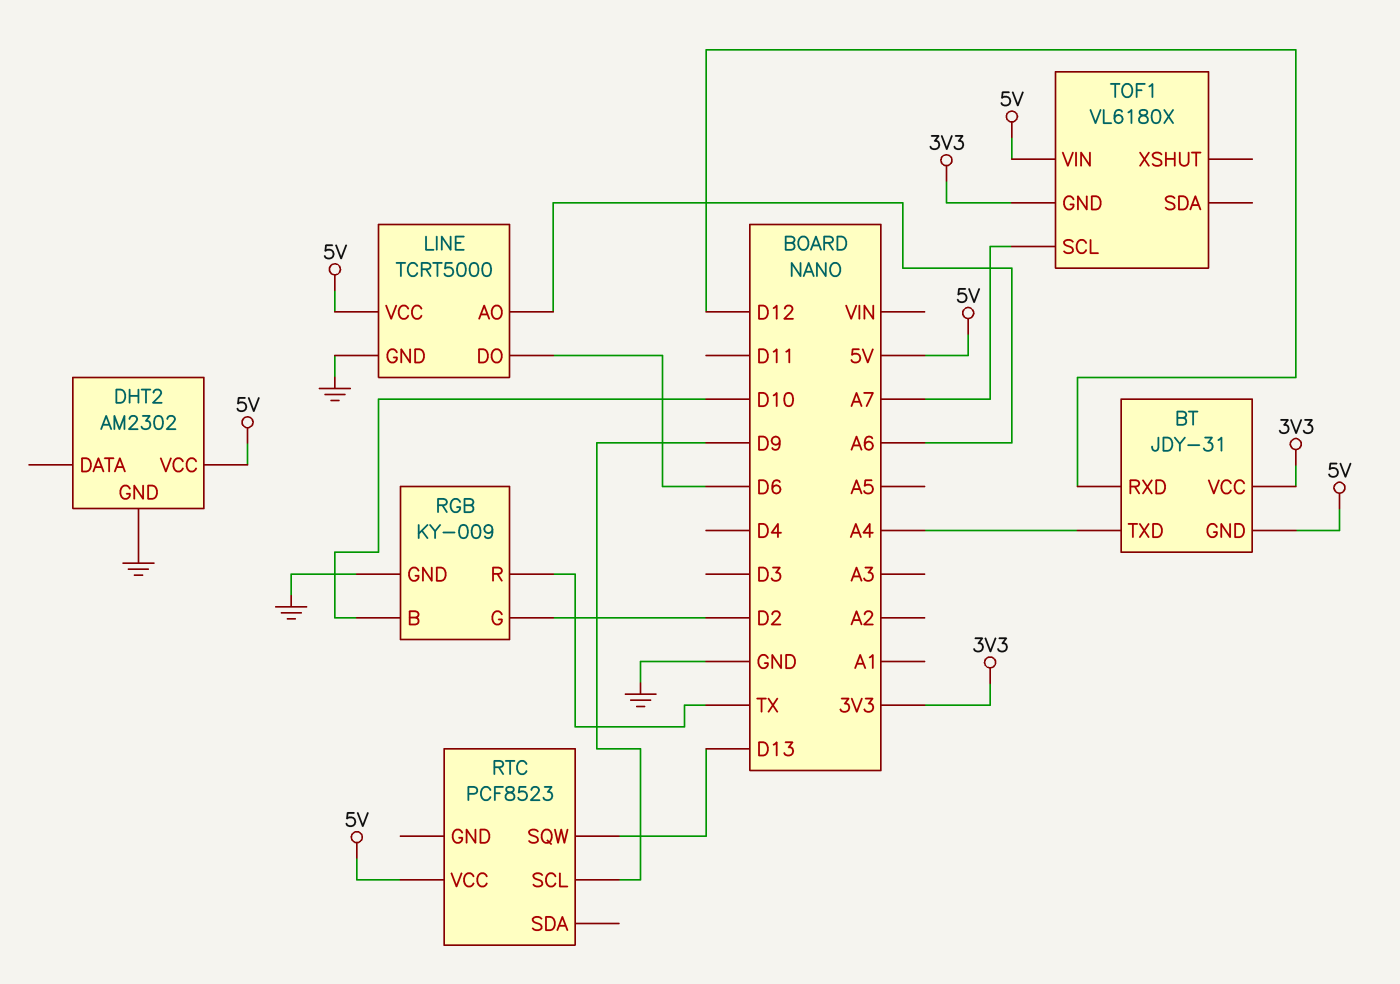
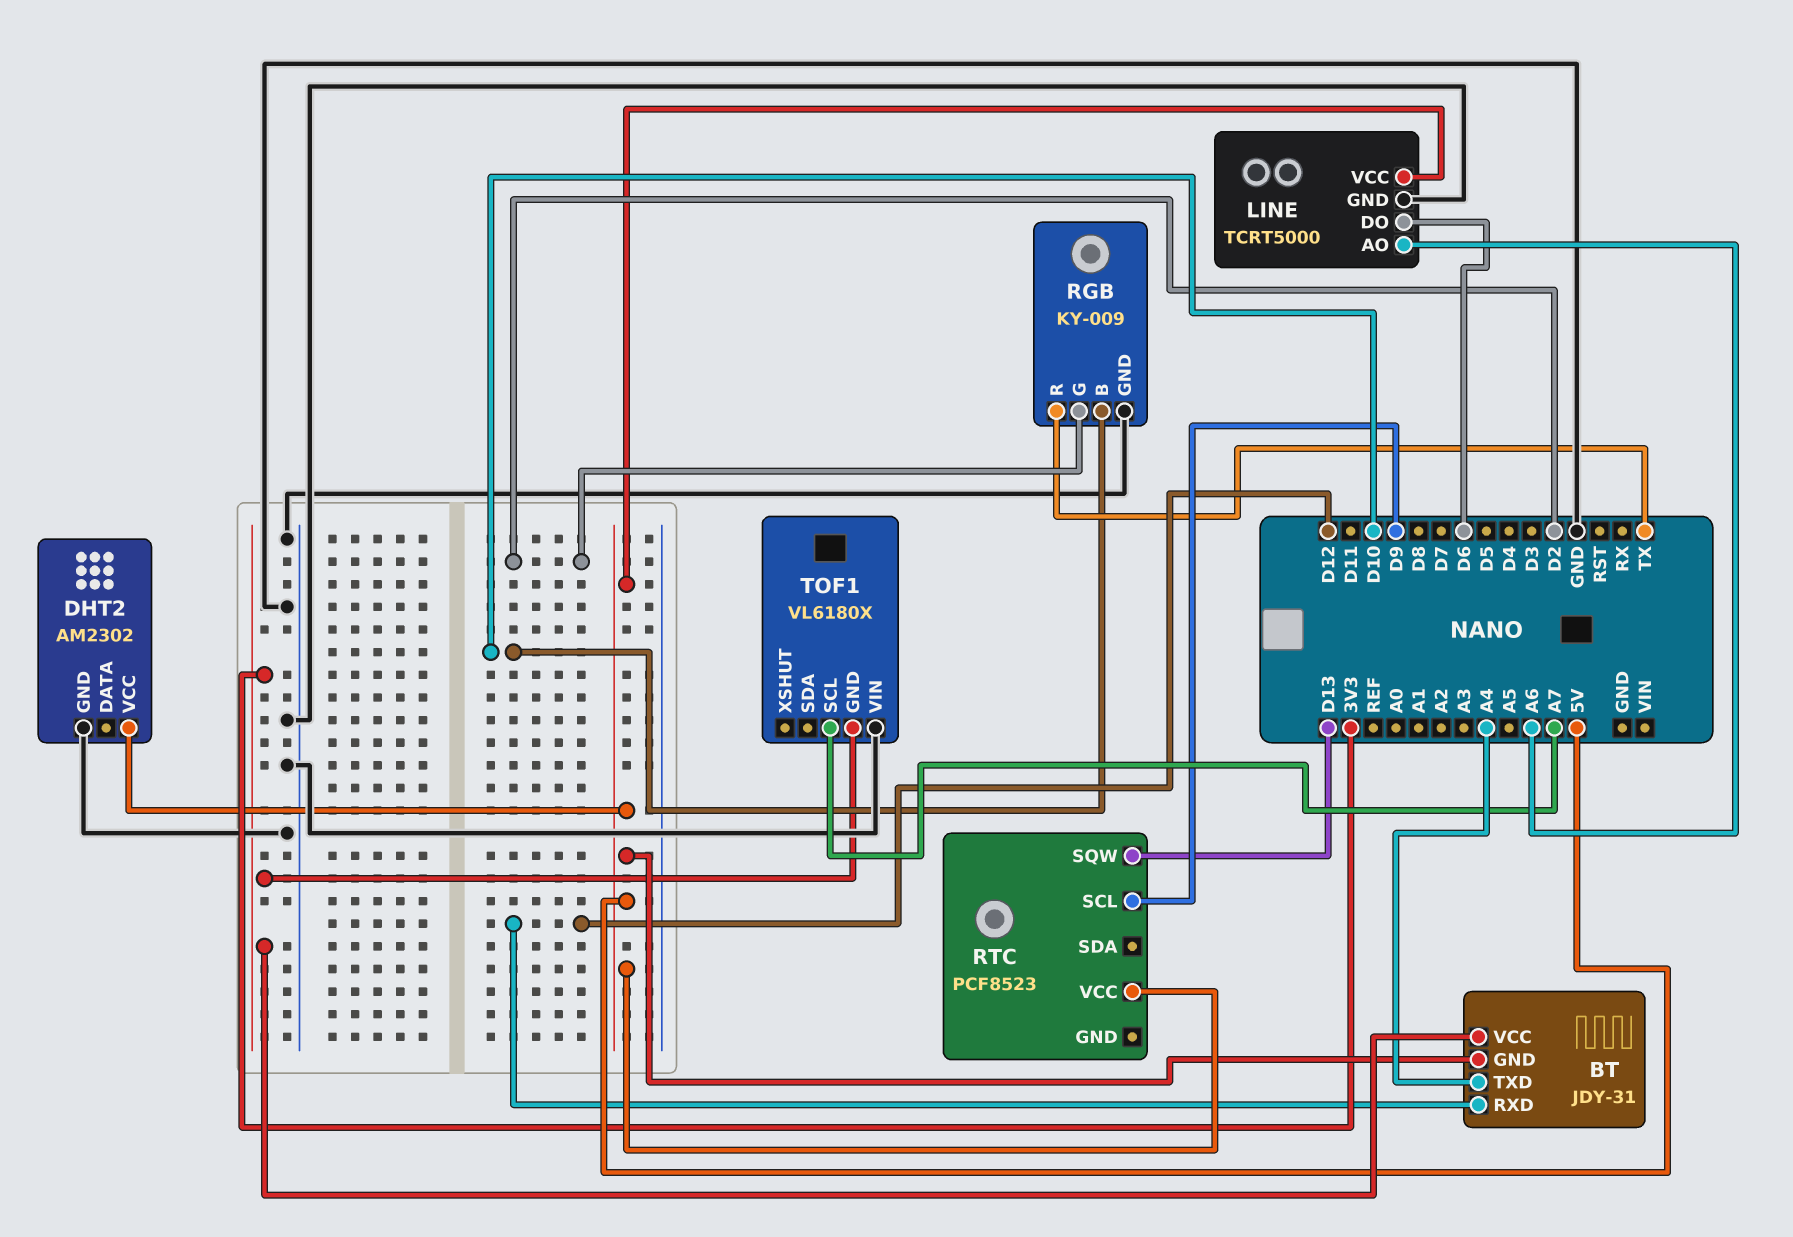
TOF1 pin VIN: 5V -> GND

